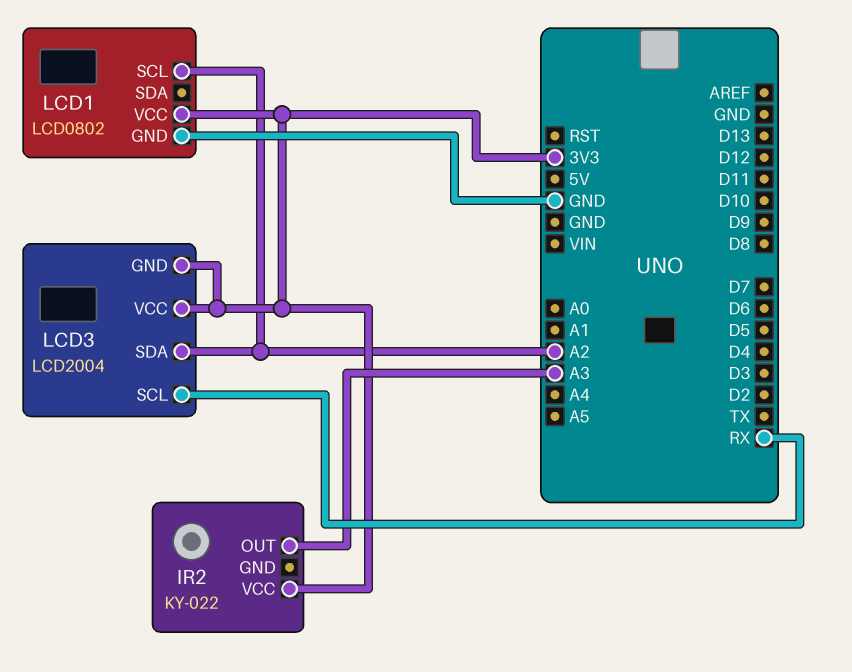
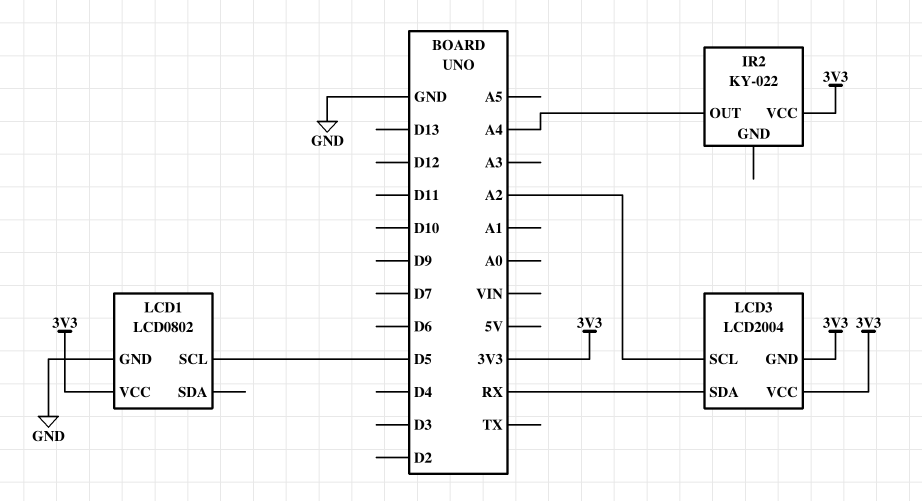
IR2 pin OUT: A3 -> A4
LCD1 pin SCL: A2 -> D5
LCD3 pin SCL: RX -> A2
LCD3 pin SDA: A2 -> RX

